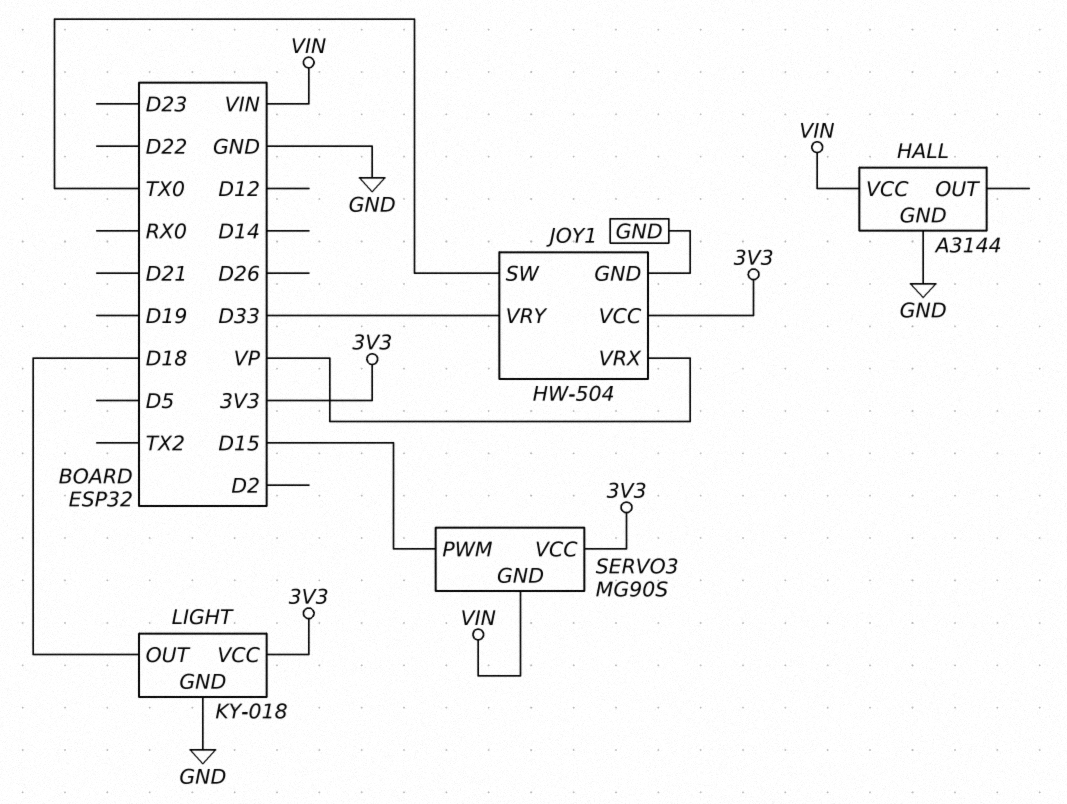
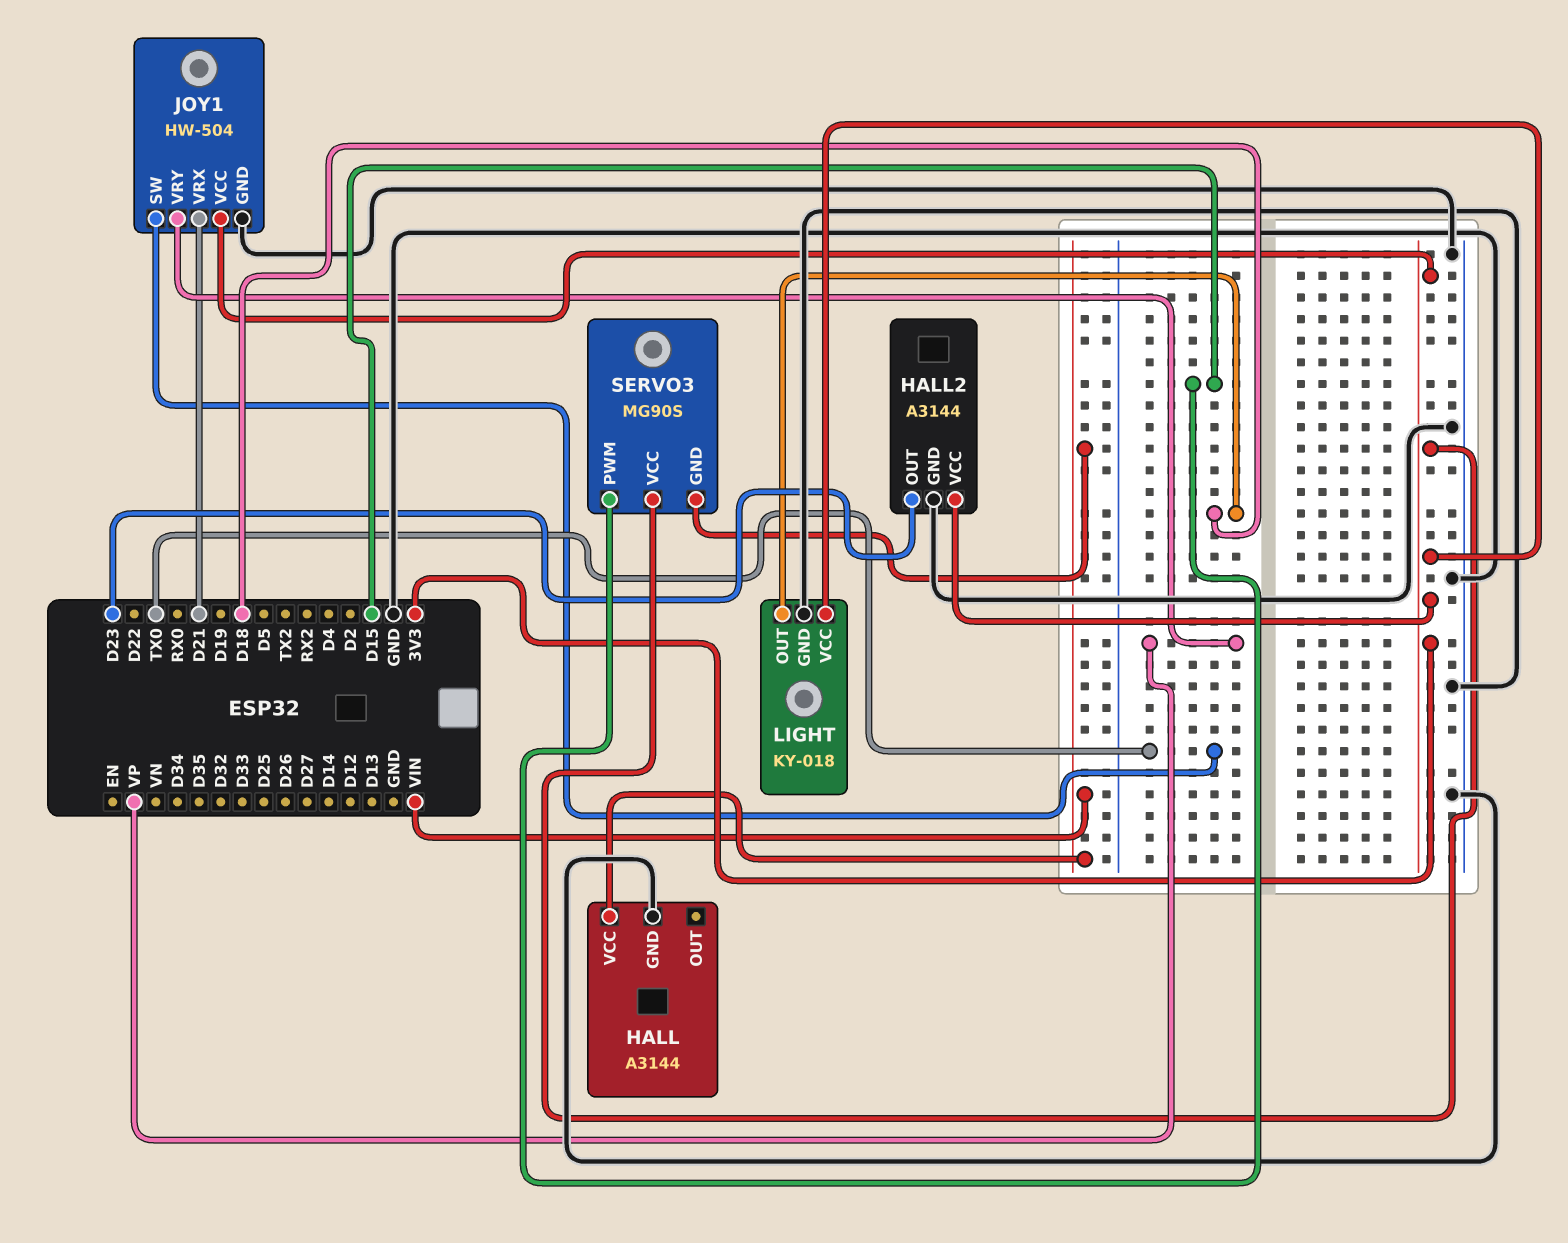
HALL2: none -> A3144
HALL2 pin GND: none -> GND
HALL2 pin OUT: none -> D23
HALL2 pin VCC: none -> 3V3
JOY1 pin VRX: VP -> D21
JOY1 pin VRY: D33 -> VP

